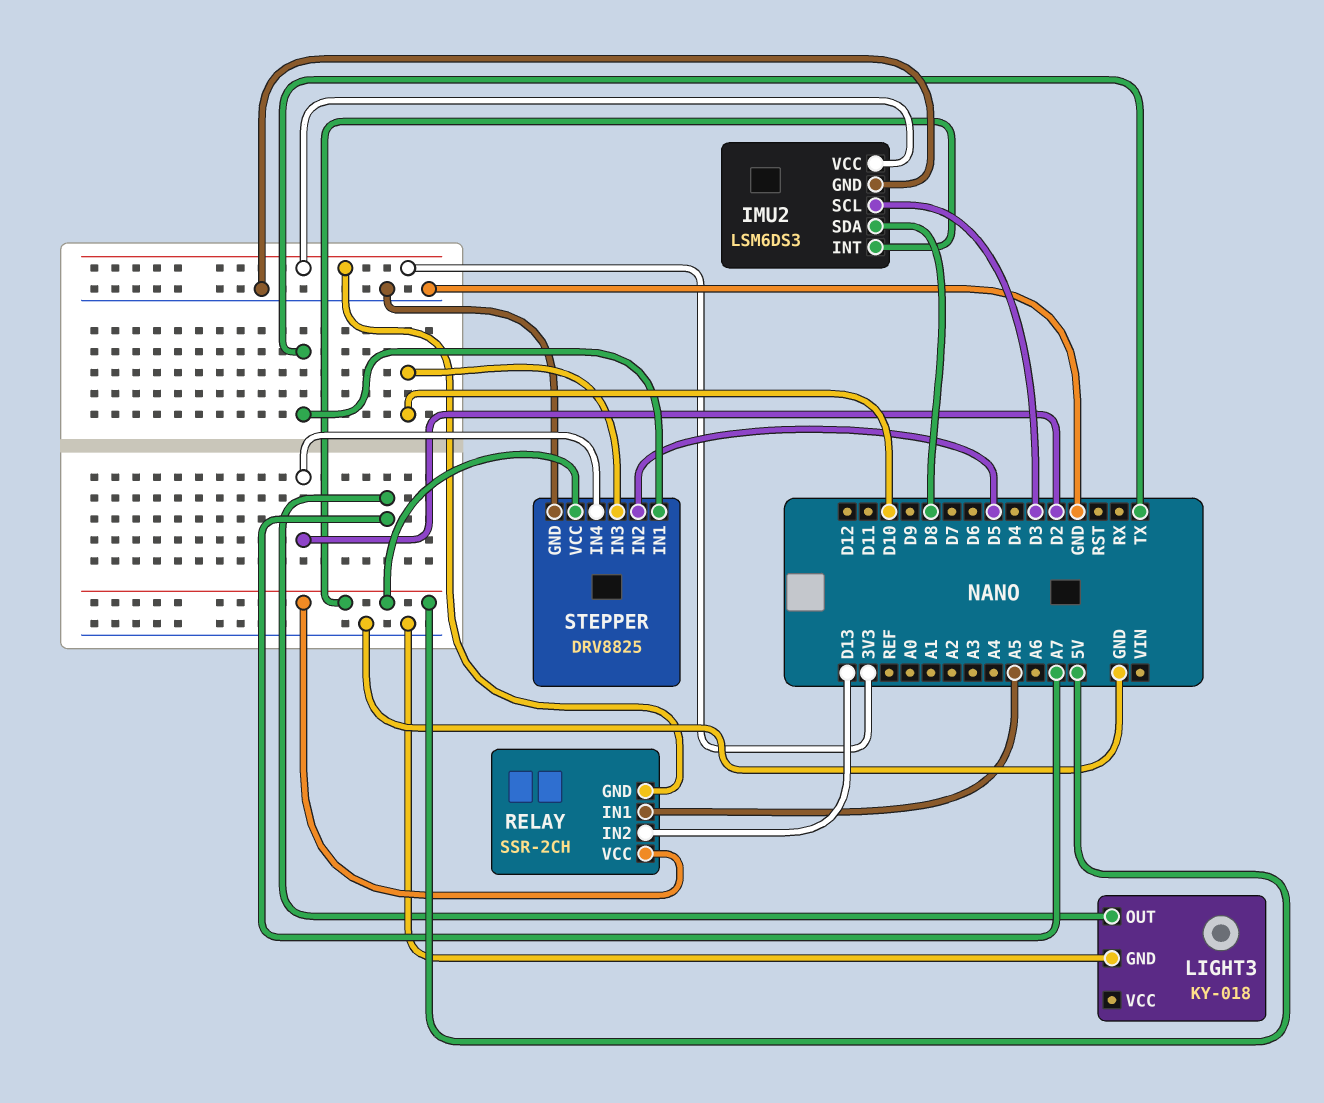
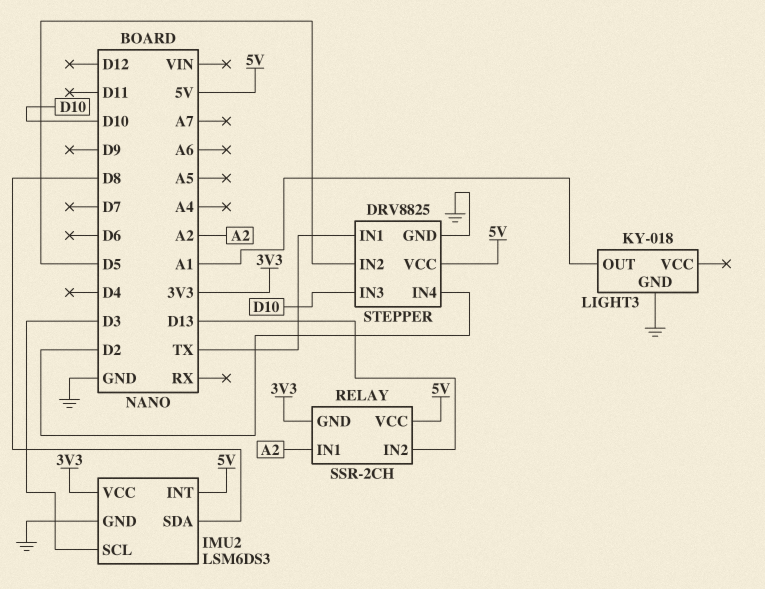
LIGHT3 pin OUT: A7 -> A1
RELAY pin IN1: A5 -> A2

